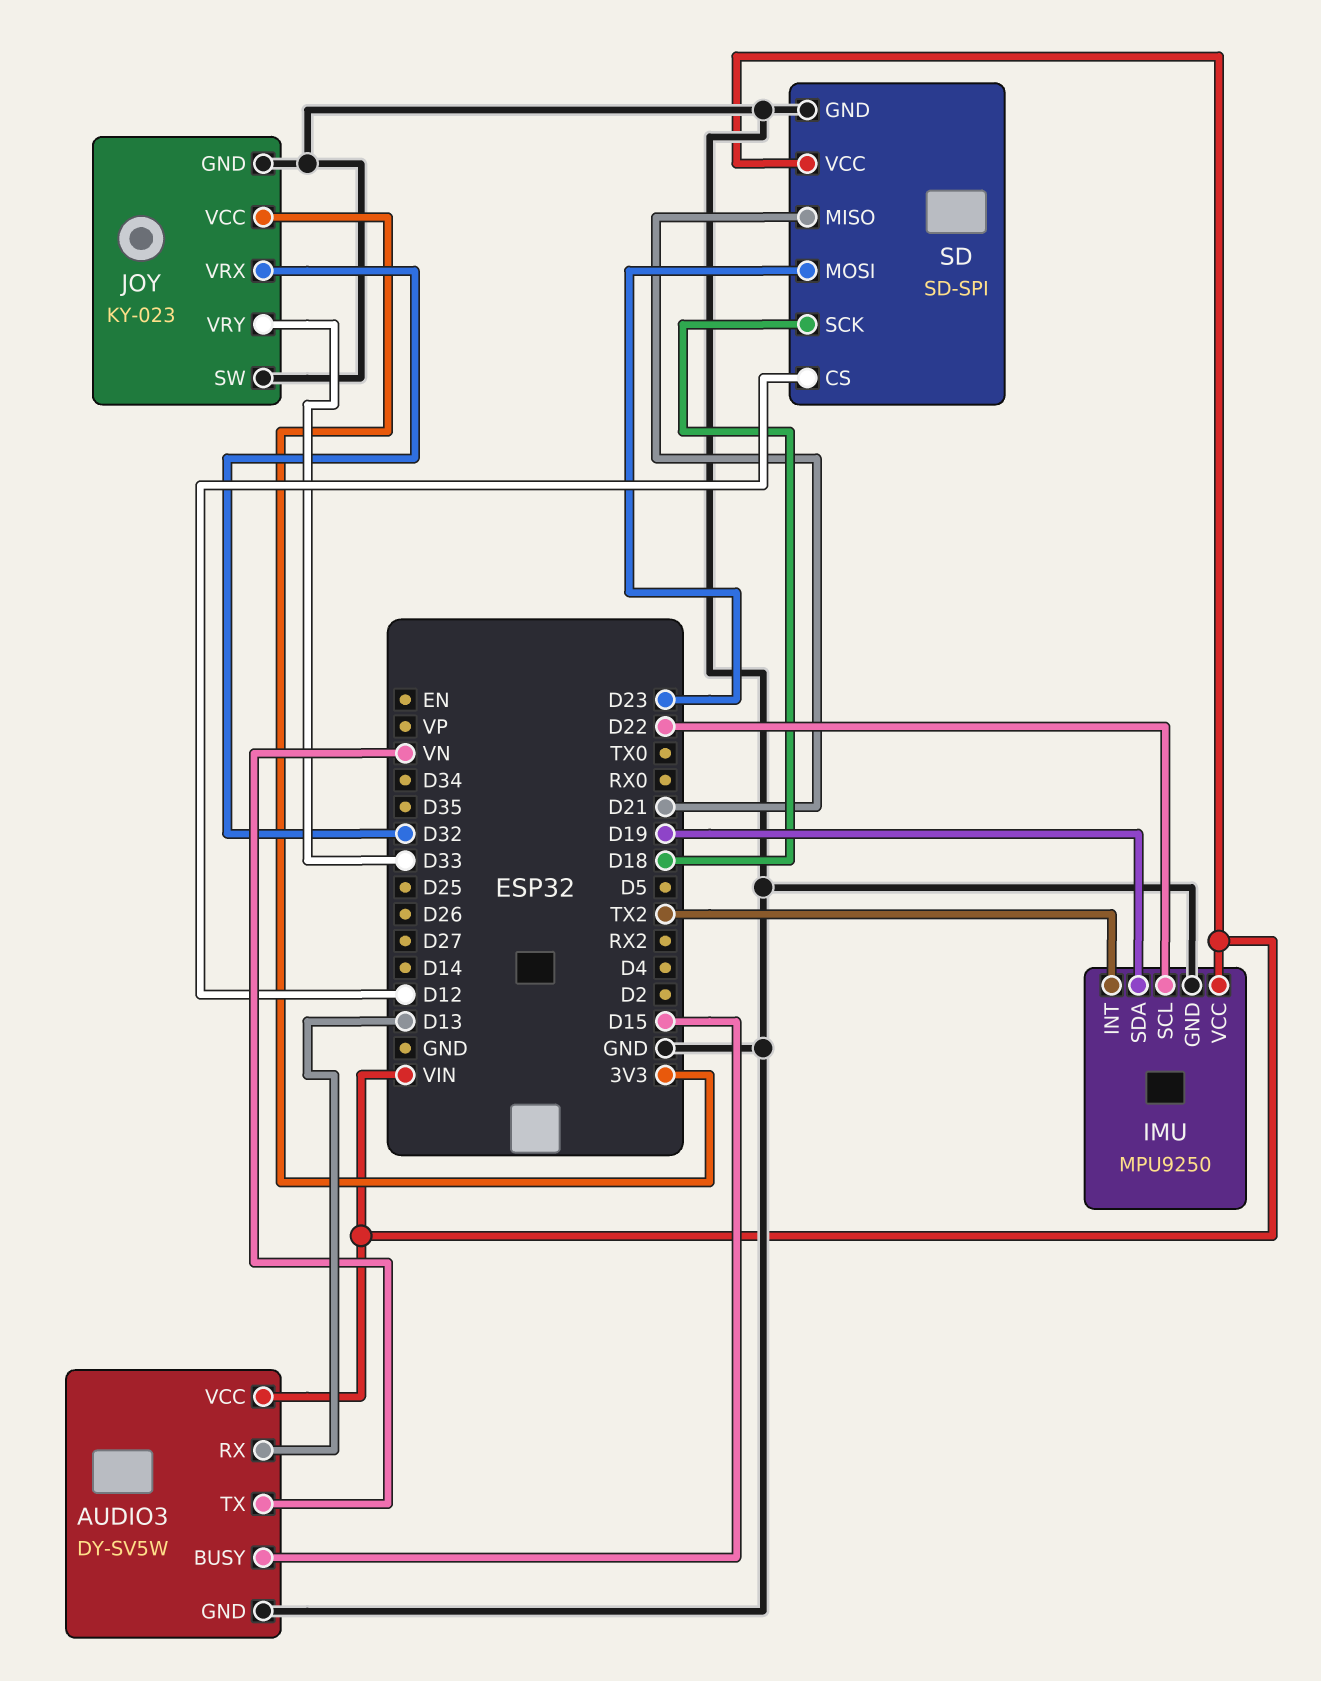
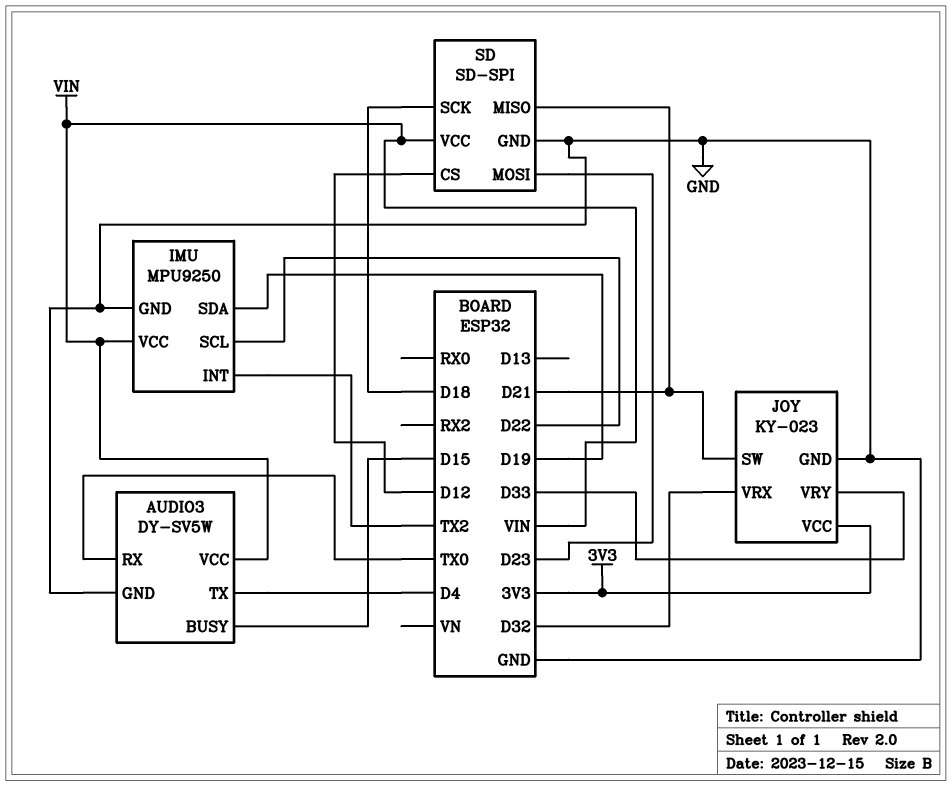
AUDIO3 pin RX: D13 -> TX0
AUDIO3 pin TX: VN -> D4
JOY pin SW: GND -> D21

